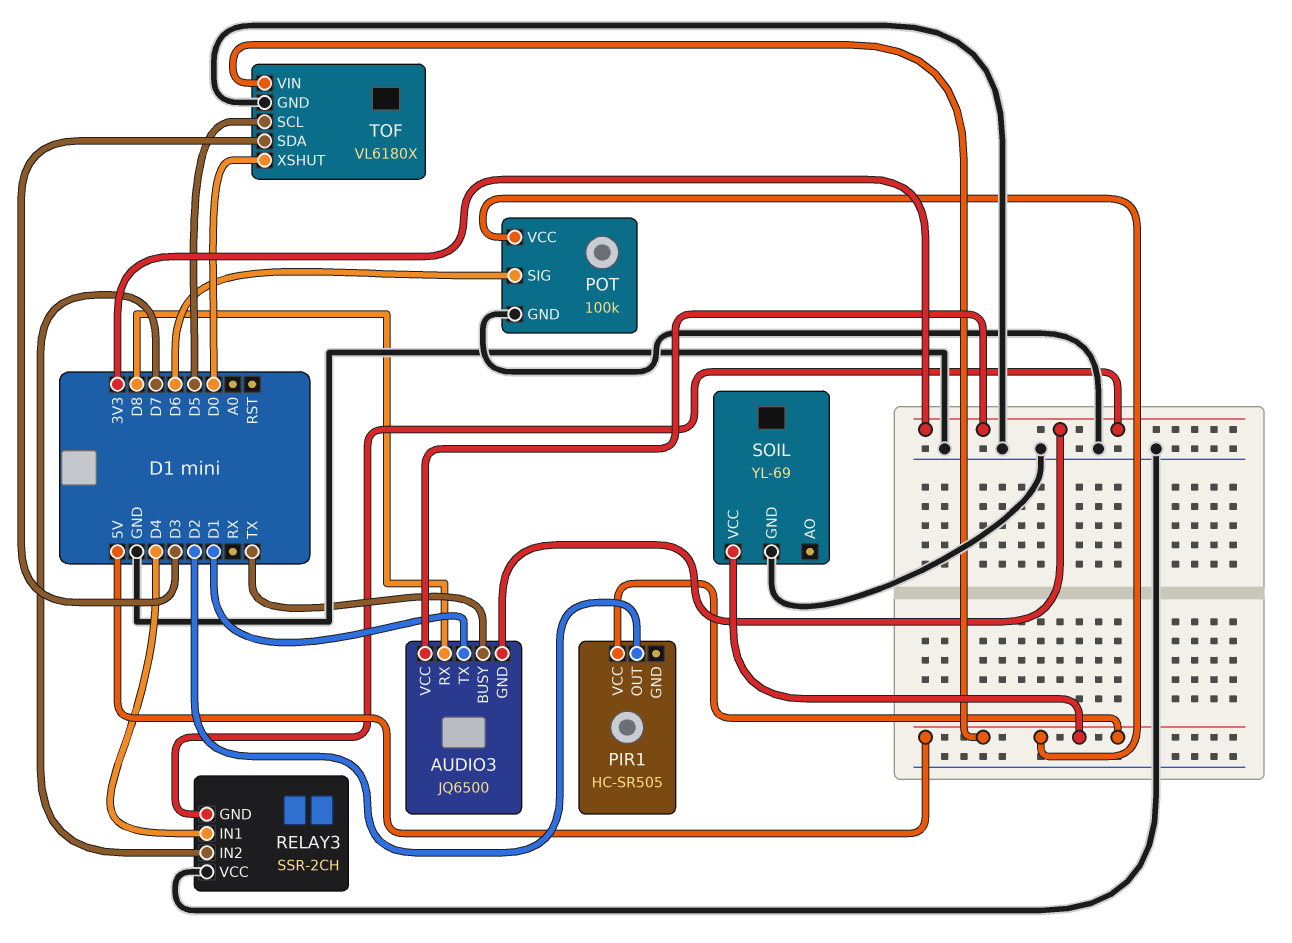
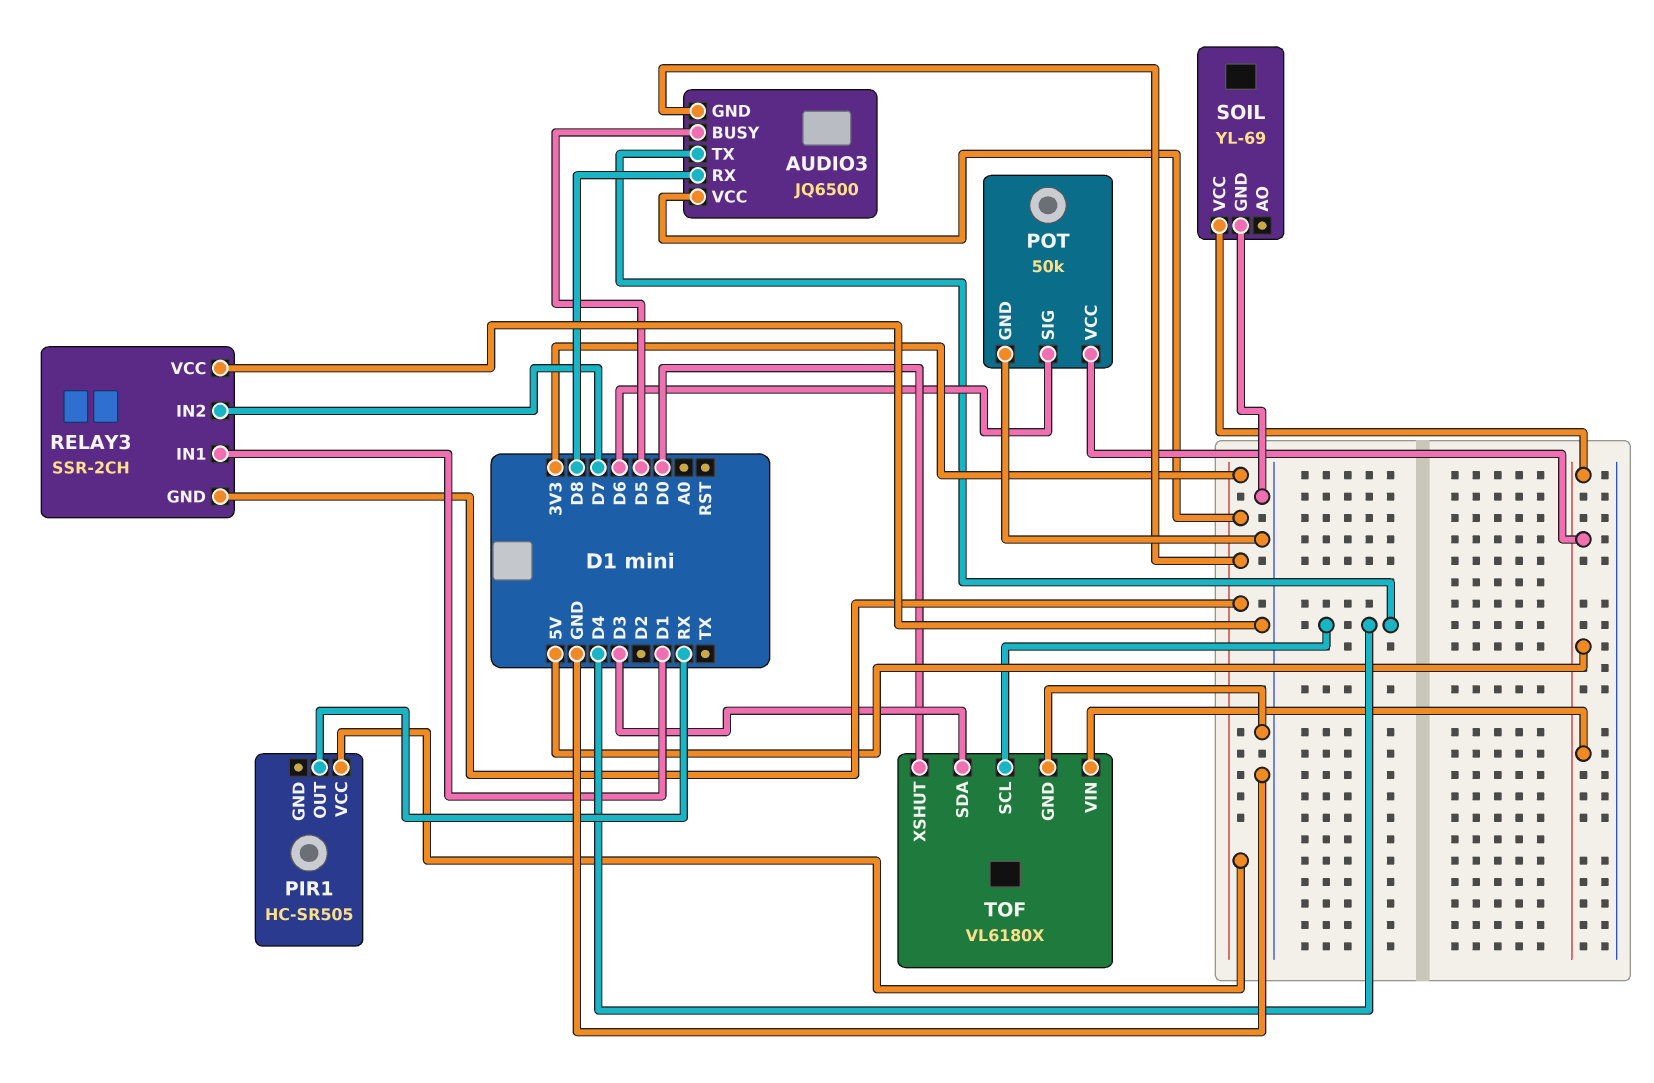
AUDIO3 pin BUSY: TX -> D5
AUDIO3 pin TX: D1 -> D4
PIR1 pin OUT: D2 -> RX
PIR1 pin VCC: 5V -> 3V3
POT: 100k -> 50k
RELAY3 pin IN1: D4 -> D1
TOF pin SCL: D5 -> D4

